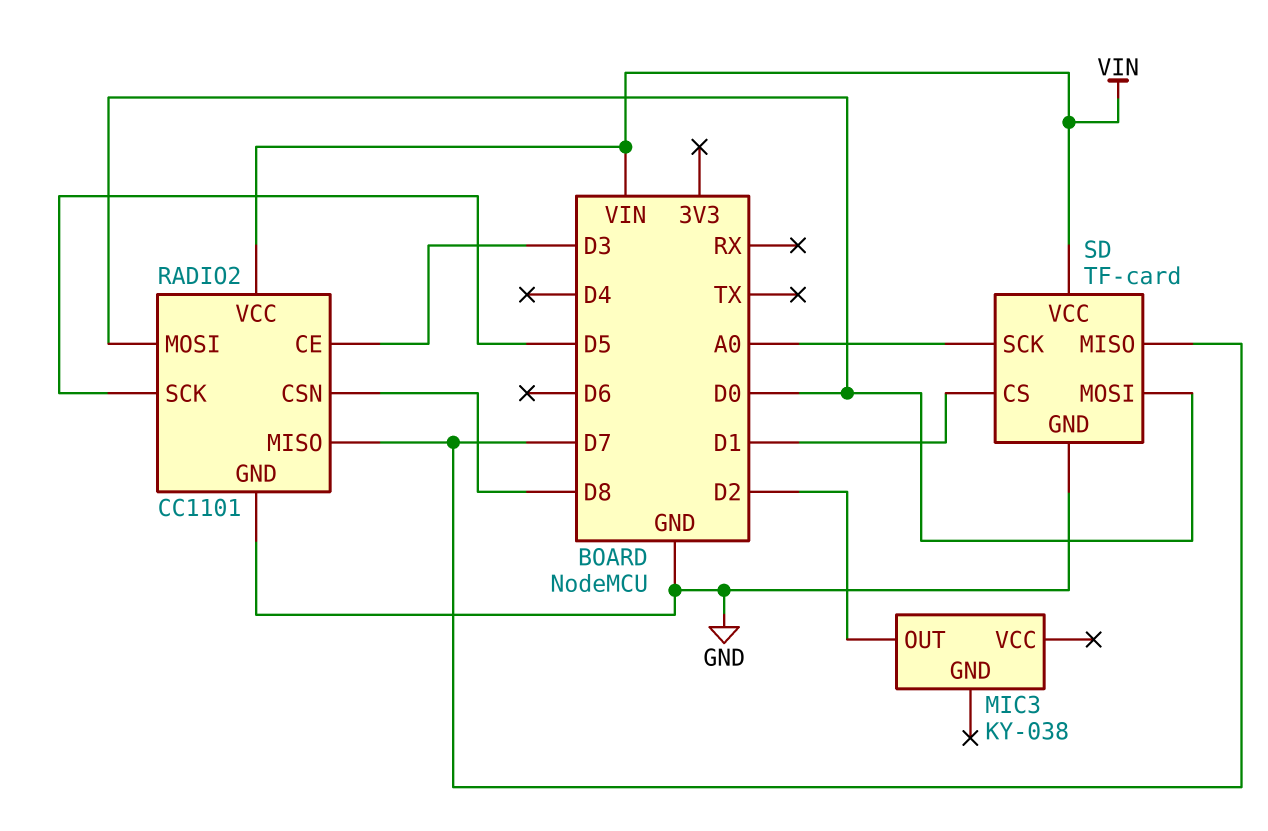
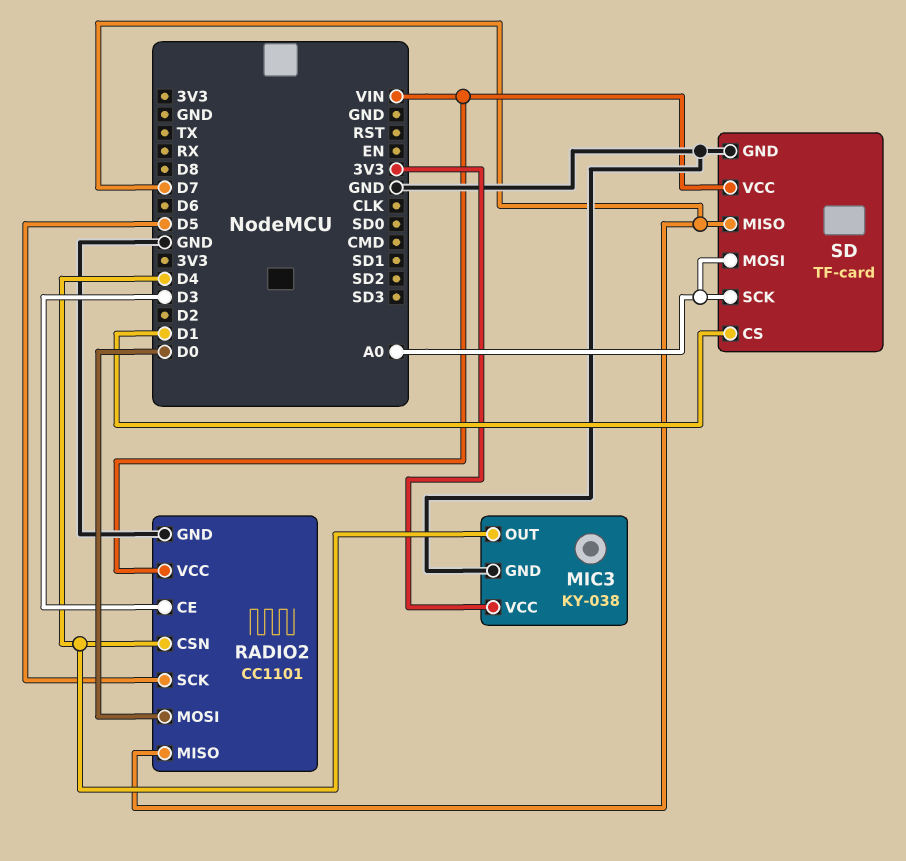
MIC3 pin GND: none -> GND
MIC3 pin OUT: D2 -> D4
MIC3 pin VCC: none -> 3V3
RADIO2 pin CSN: D8 -> D4
SD pin MOSI: D0 -> A0

